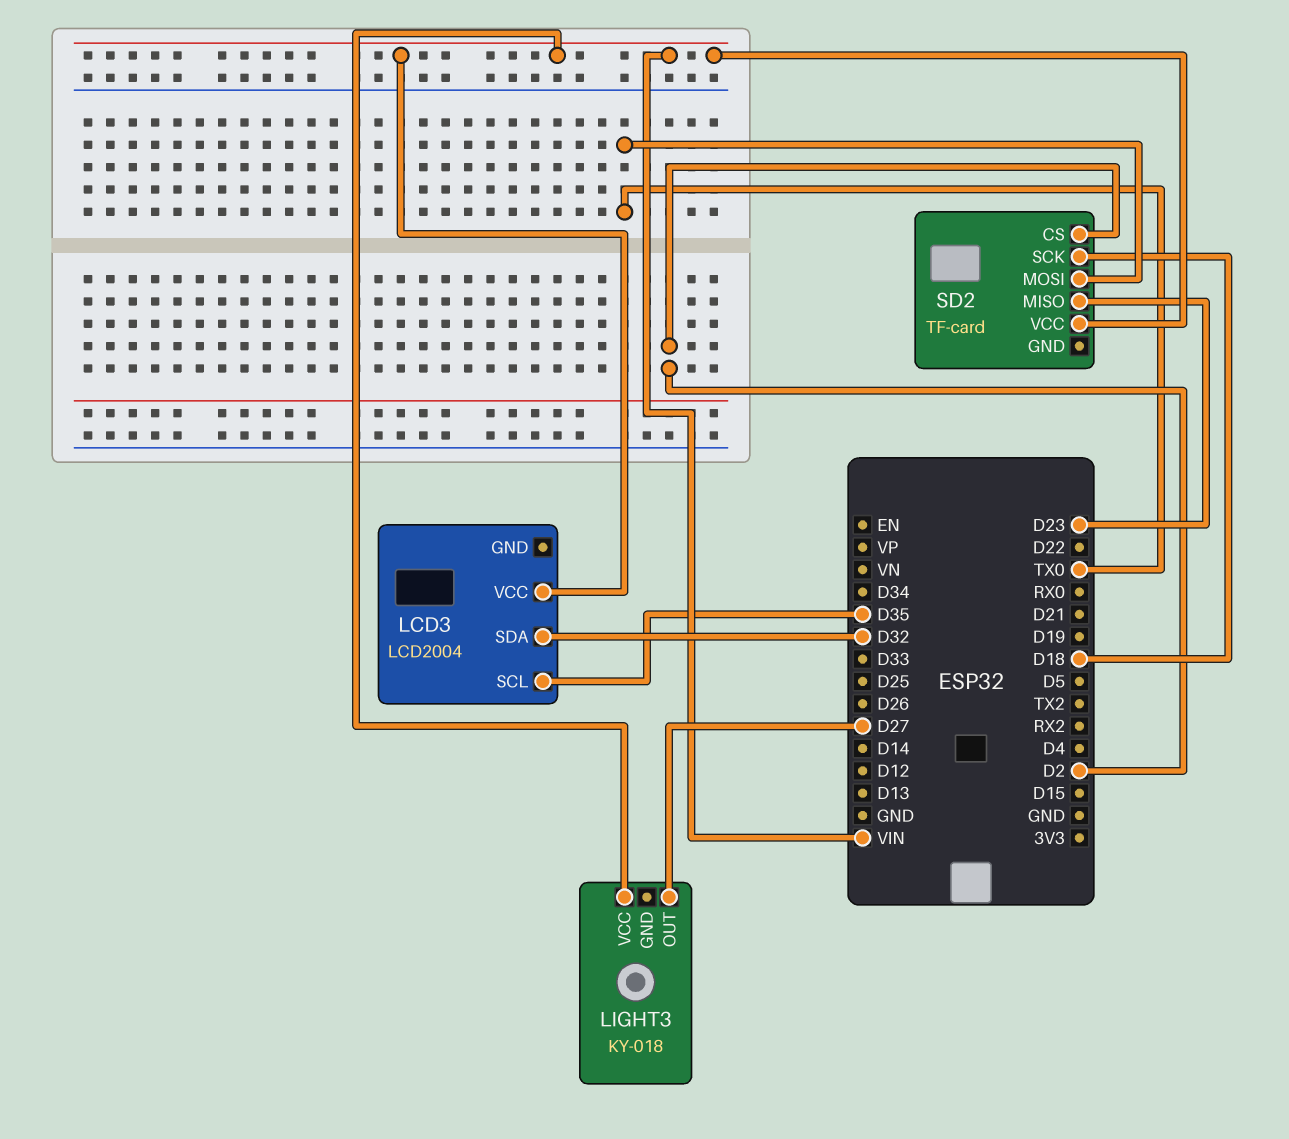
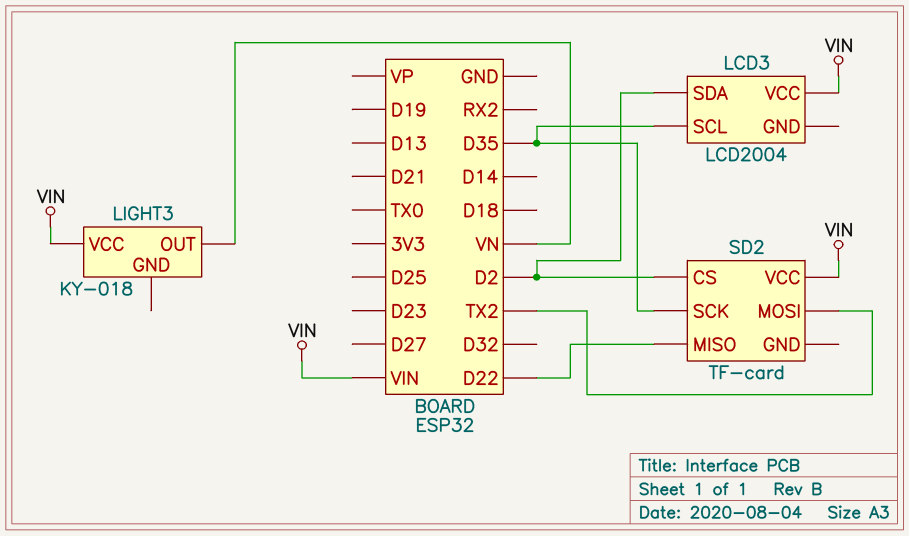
LCD3 pin SDA: D32 -> D2
LIGHT3 pin OUT: D27 -> VN
SD2 pin MISO: D23 -> D22
SD2 pin MOSI: TX0 -> TX2
SD2 pin SCK: D18 -> D35

